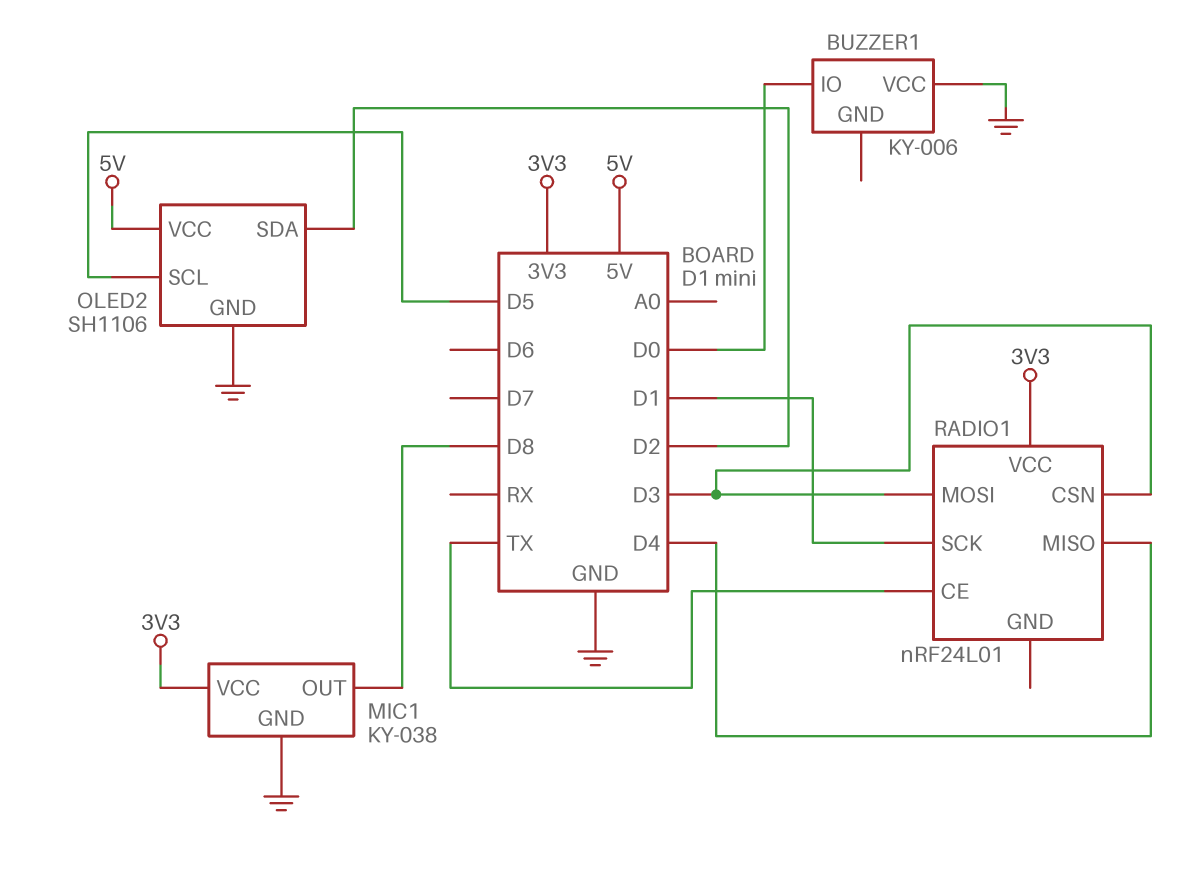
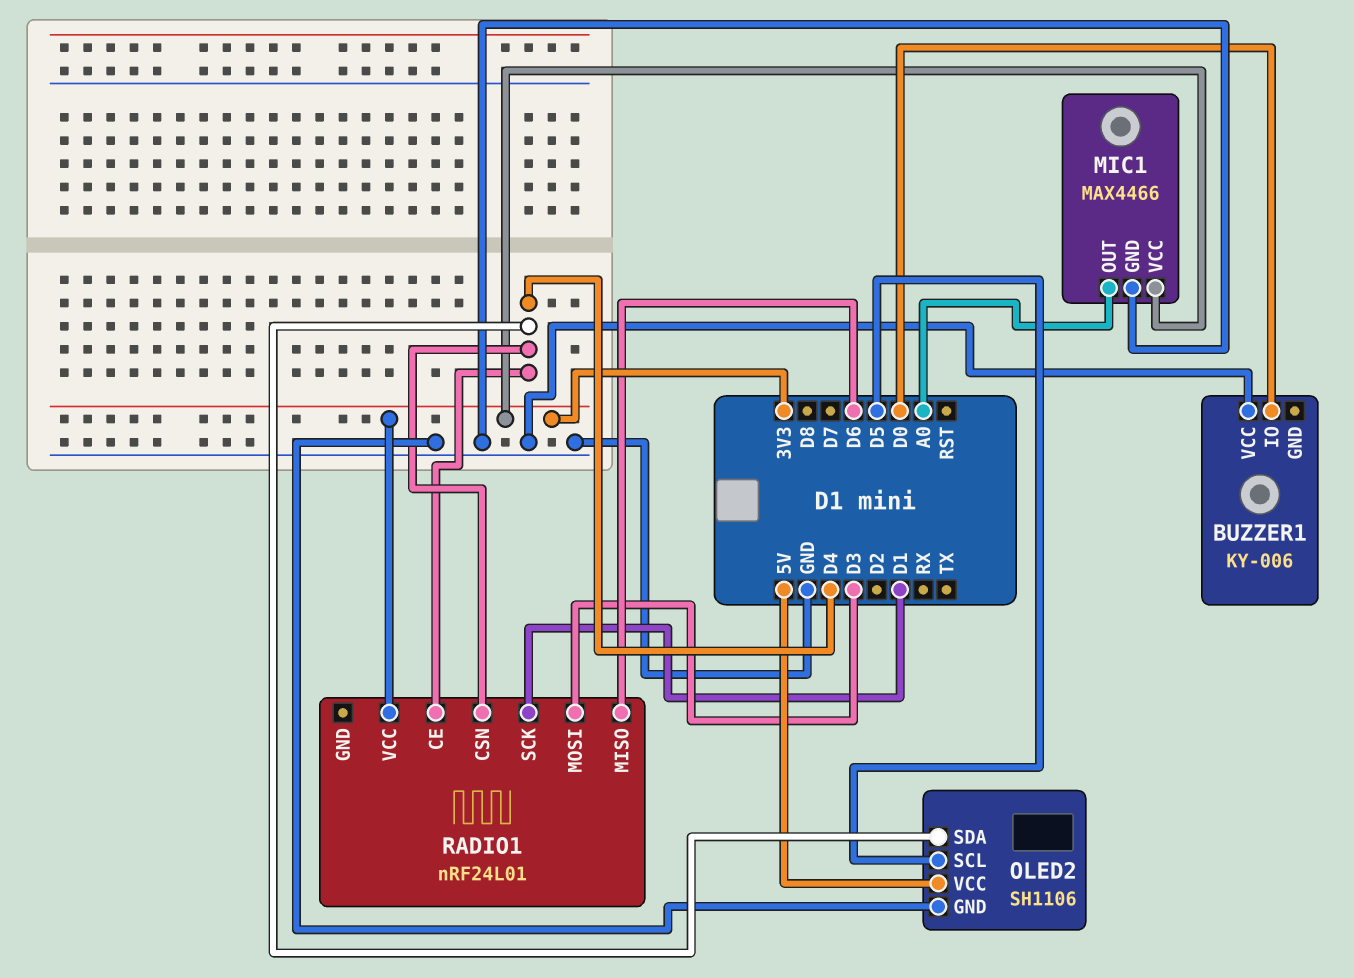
MIC1: KY-038 -> MAX4466
MIC1 pin OUT: D8 -> A0
OLED2 pin SDA: D2 -> D4
RADIO1 pin CE: TX -> D4
RADIO1 pin CSN: D3 -> D4
RADIO1 pin MISO: D4 -> D6

